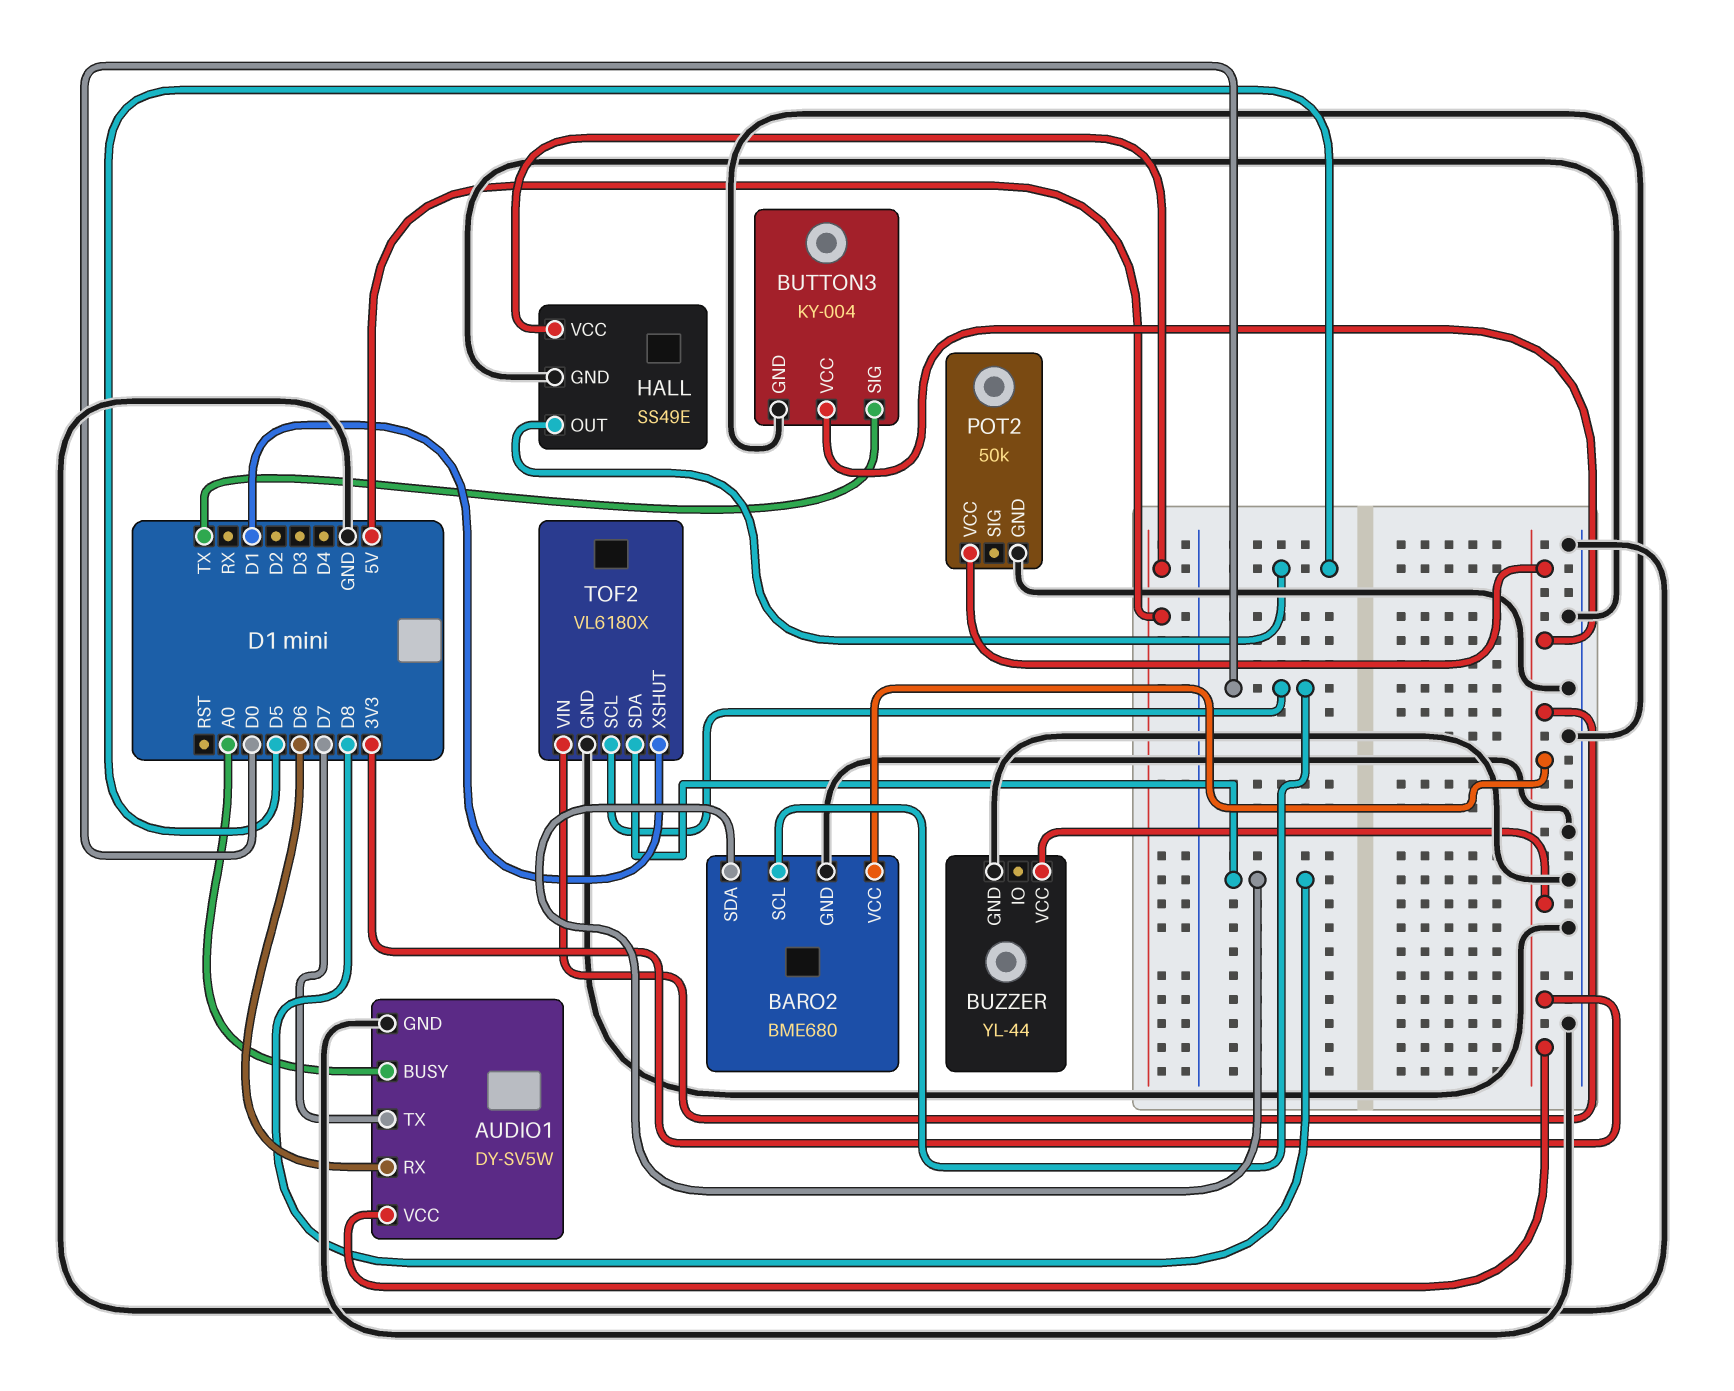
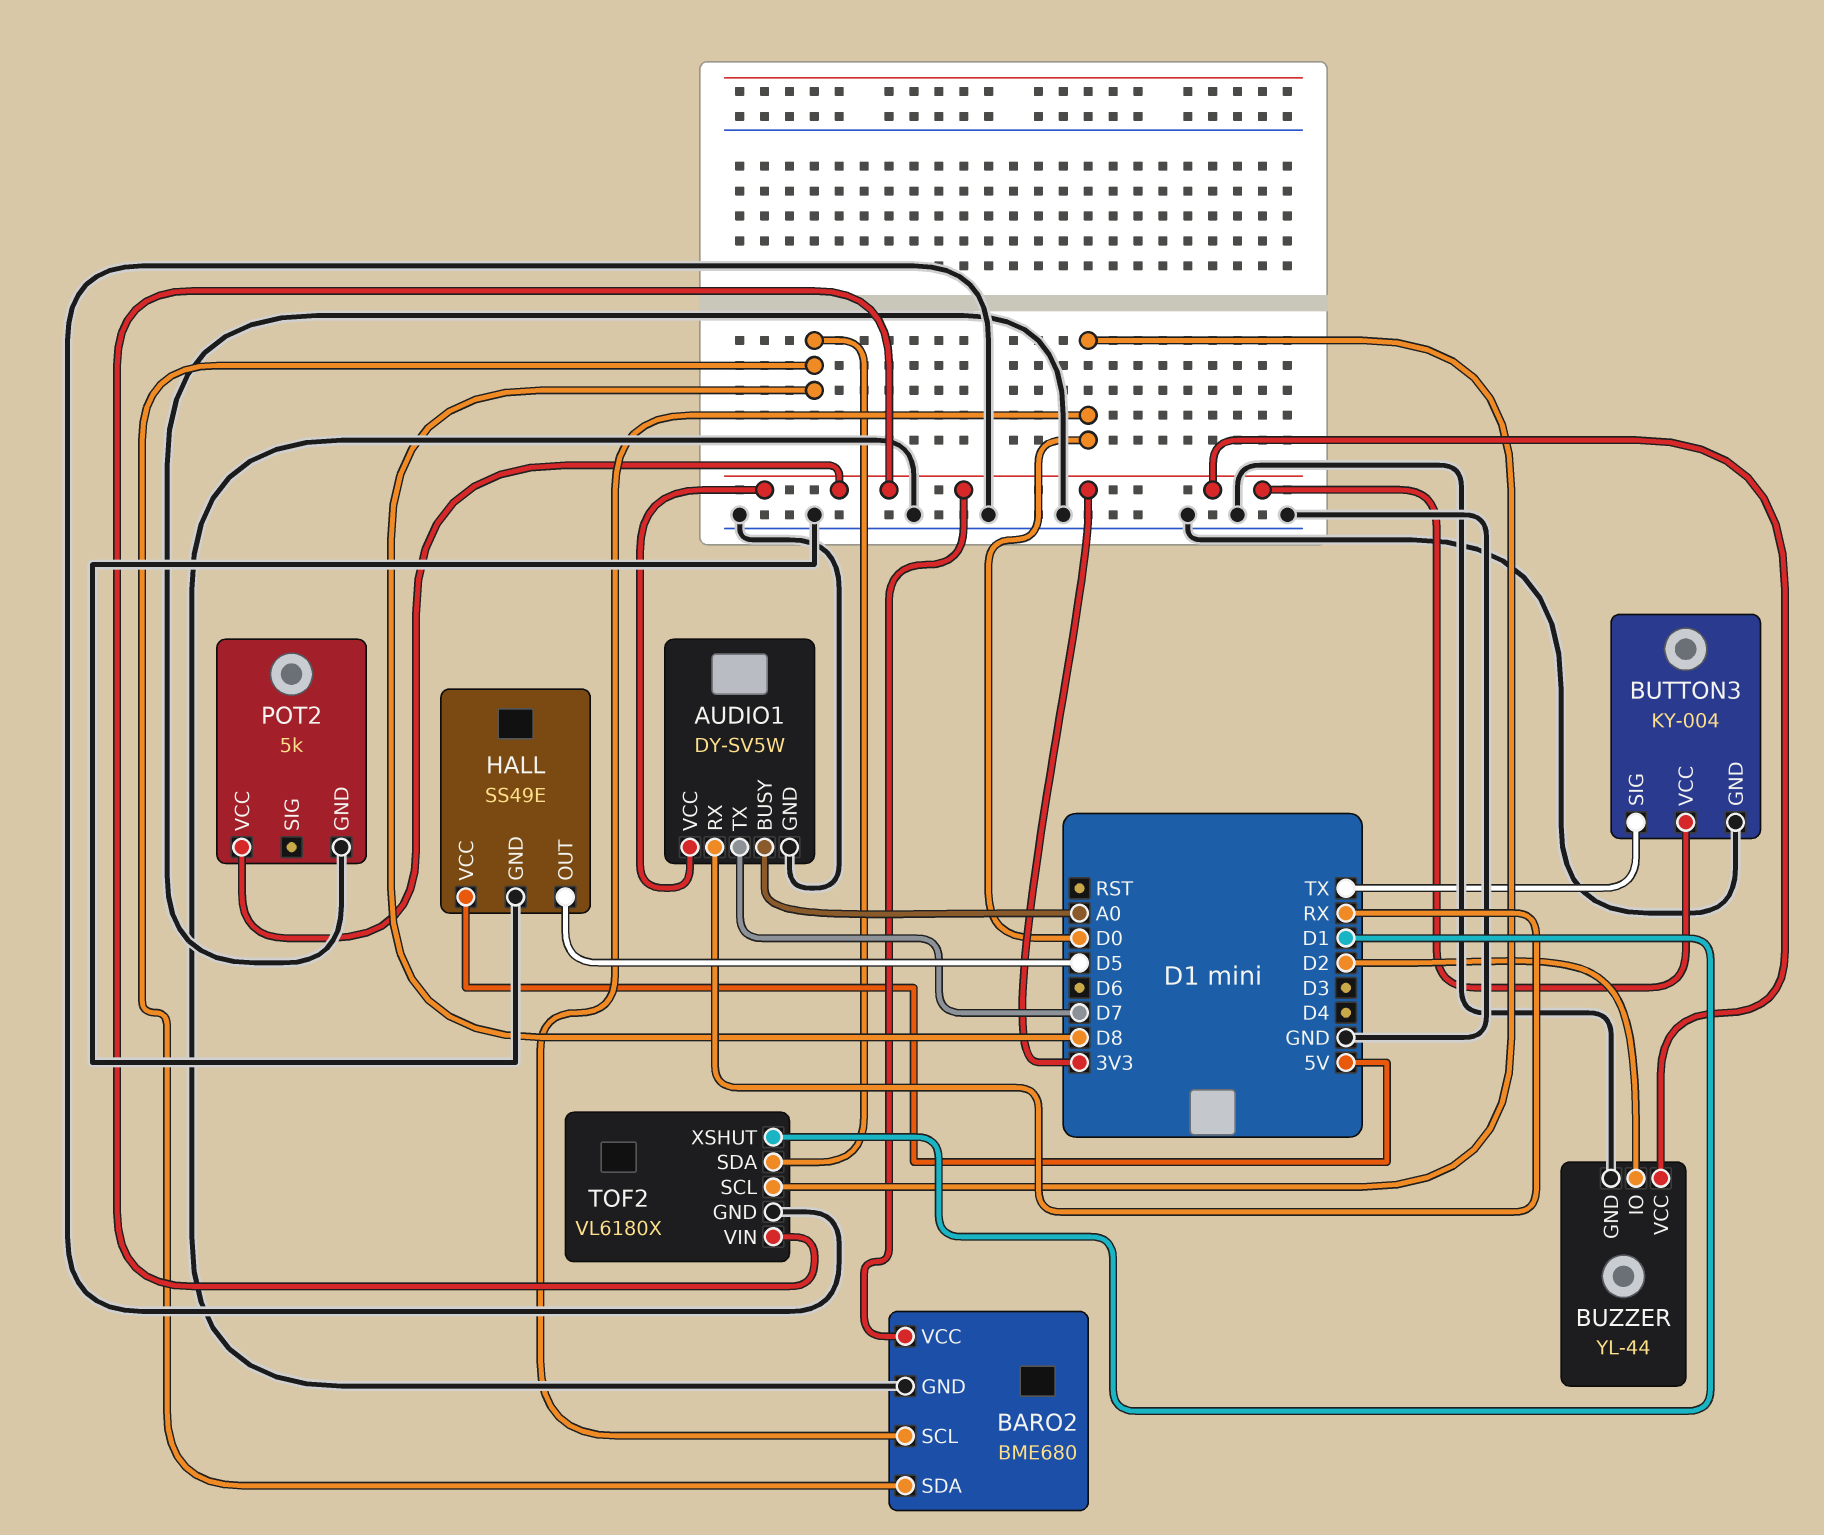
AUDIO1 pin RX: D6 -> RX
BUZZER pin IO: none -> D2
POT2: 50k -> 5k

